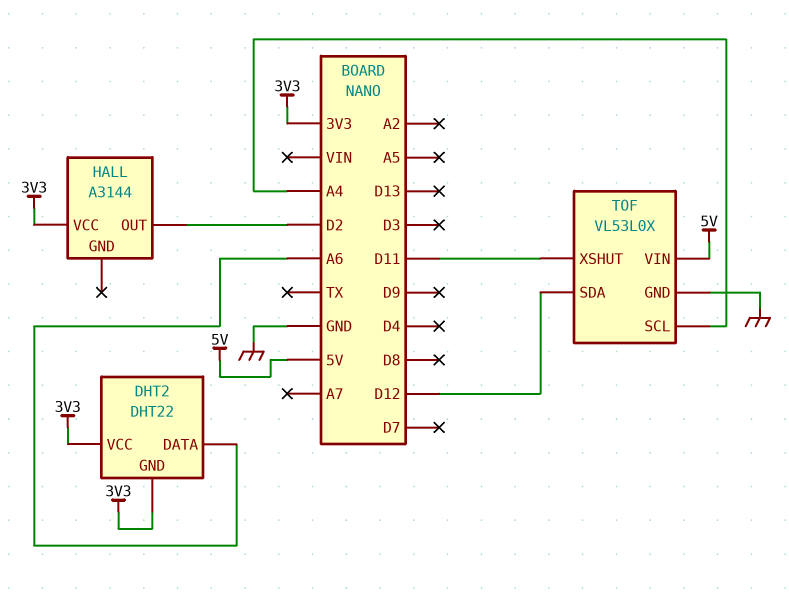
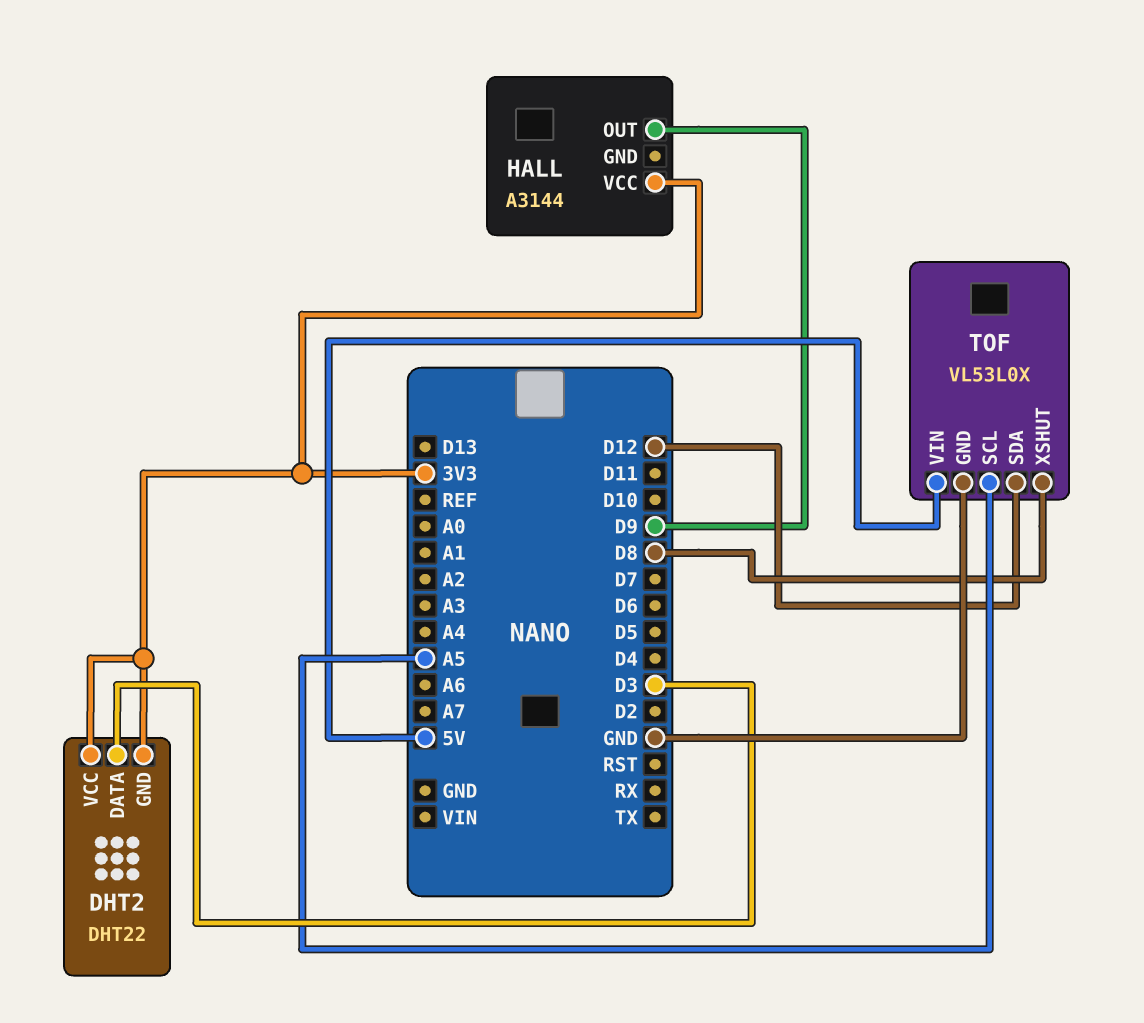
DHT2 pin DATA: A6 -> D3
HALL pin OUT: D2 -> D9
TOF pin SCL: A4 -> A5
TOF pin XSHUT: D11 -> D8

